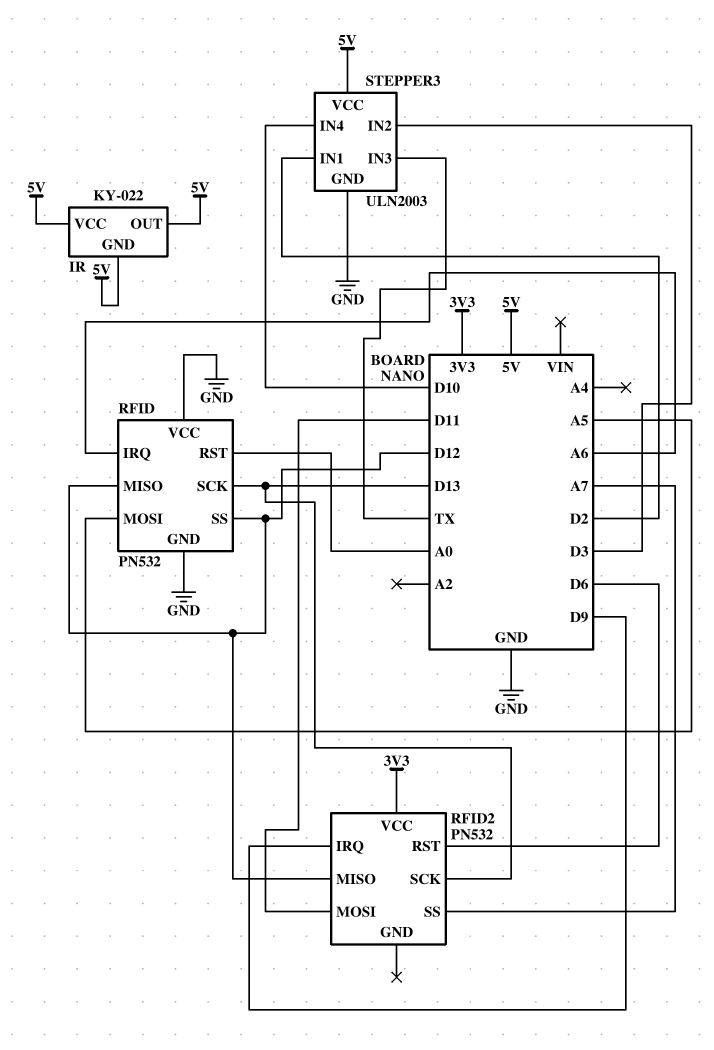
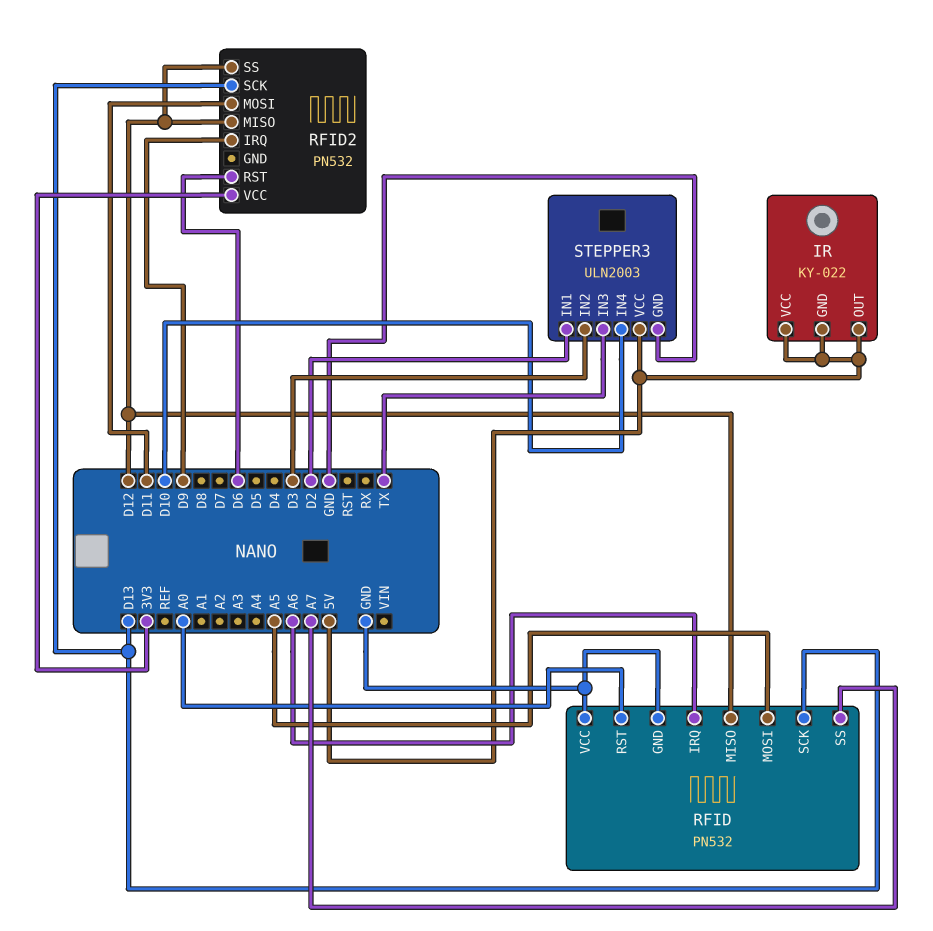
RFID pin SS: D12 -> A7
RFID2 pin SS: A7 -> D12

